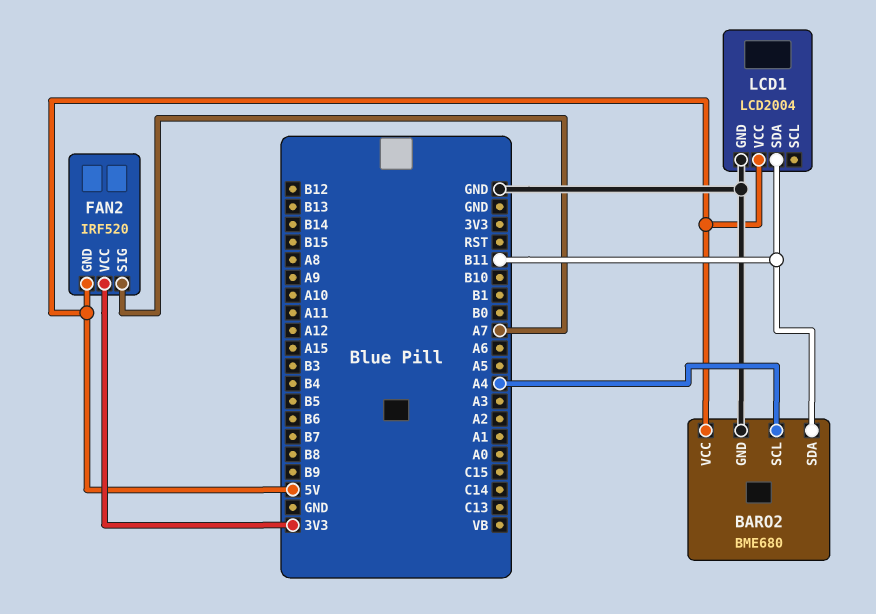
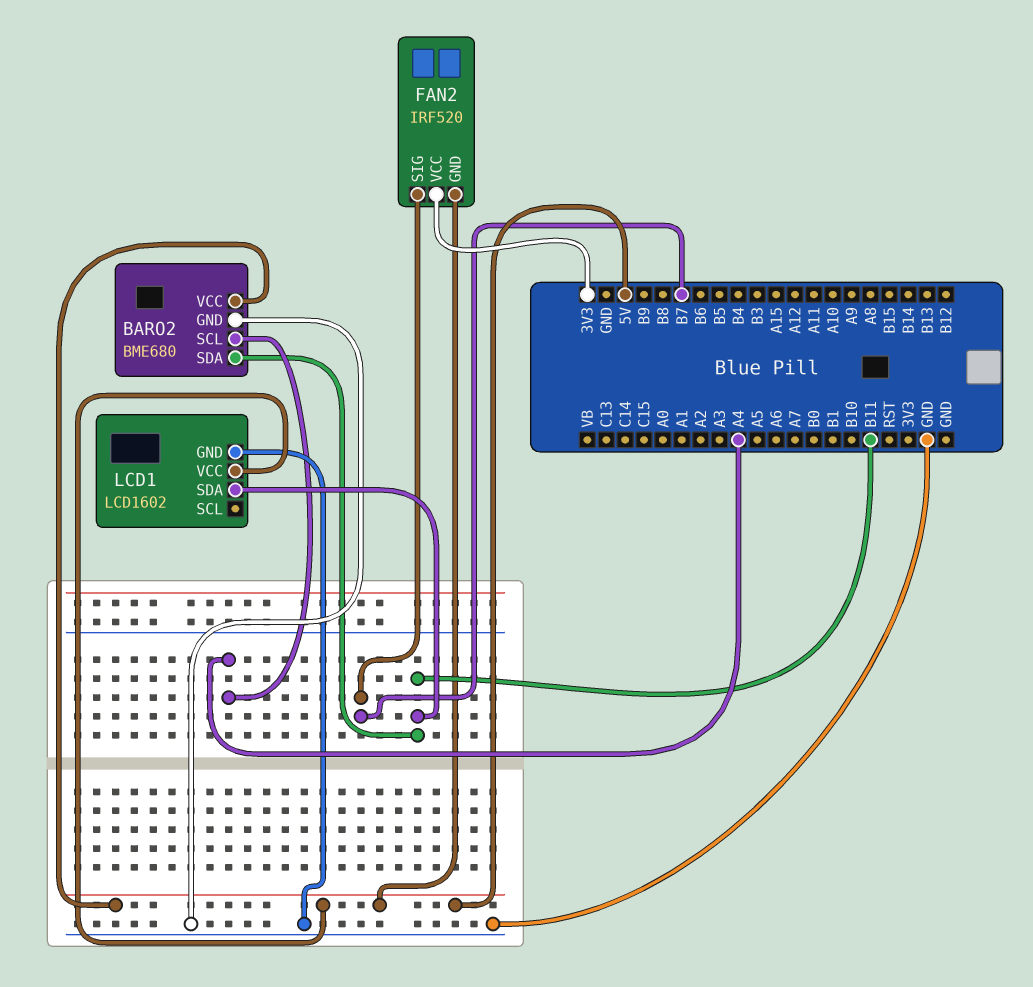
FAN2 pin SIG: A7 -> B7
LCD1: LCD2004 -> LCD1602

